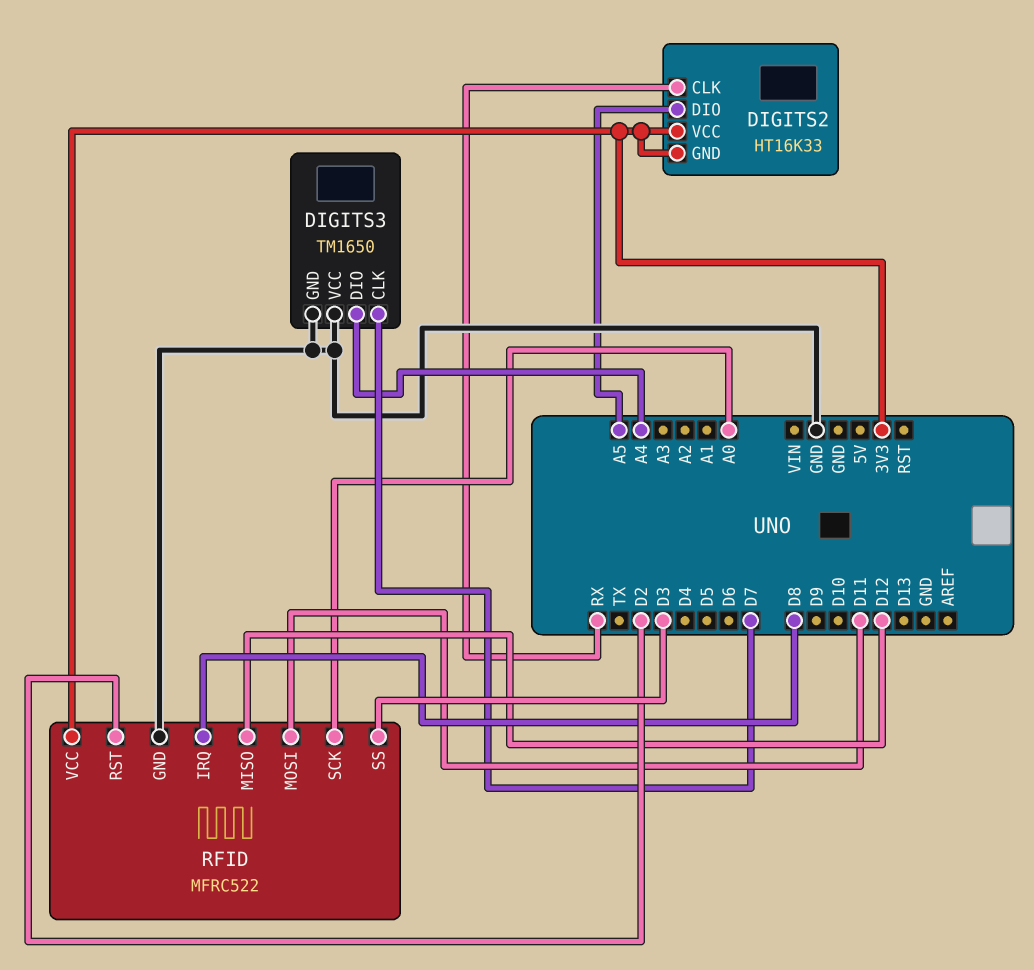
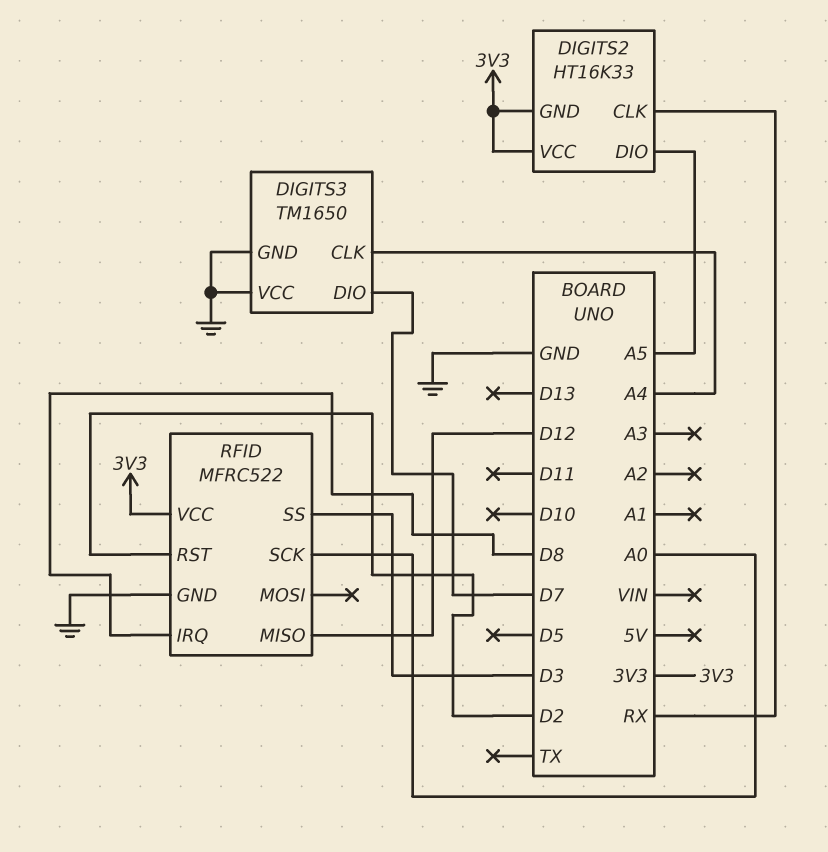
DIGITS3 pin CLK: D7 -> A4
DIGITS3 pin DIO: A4 -> D7
RFID pin MOSI: D11 -> none

